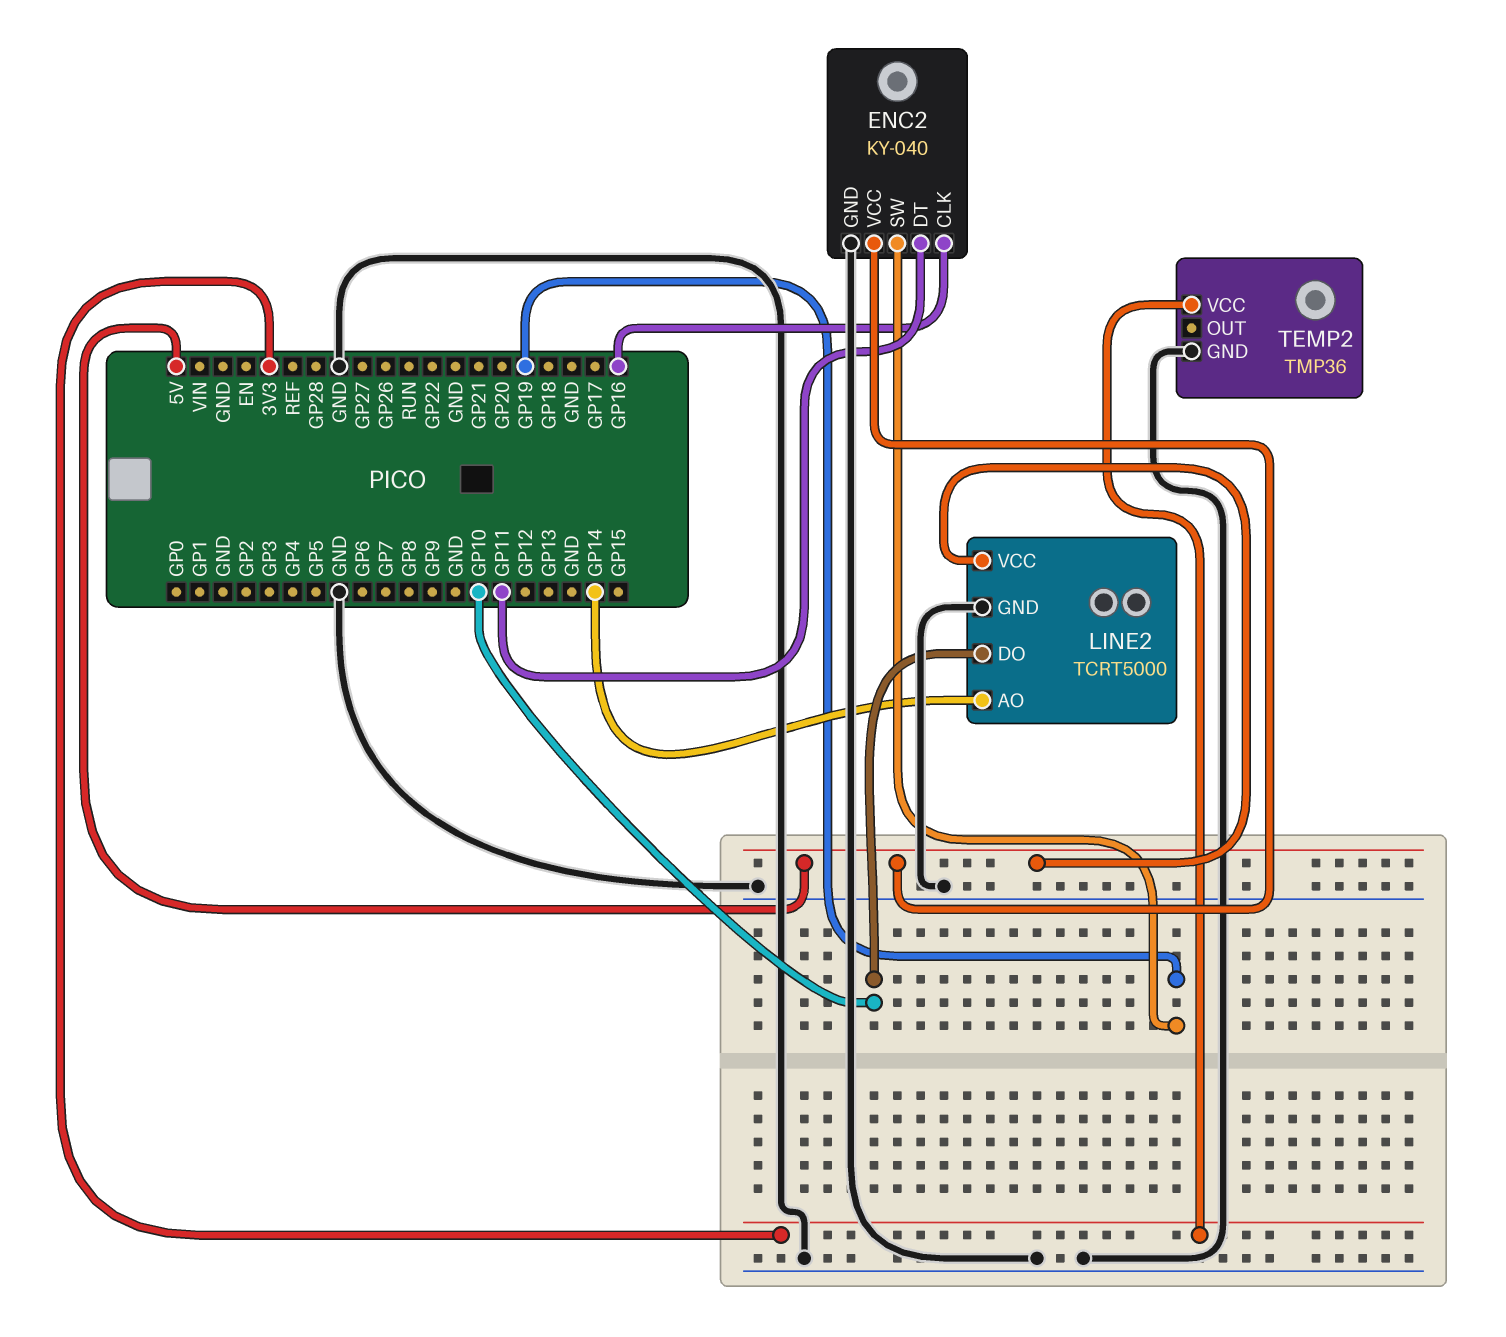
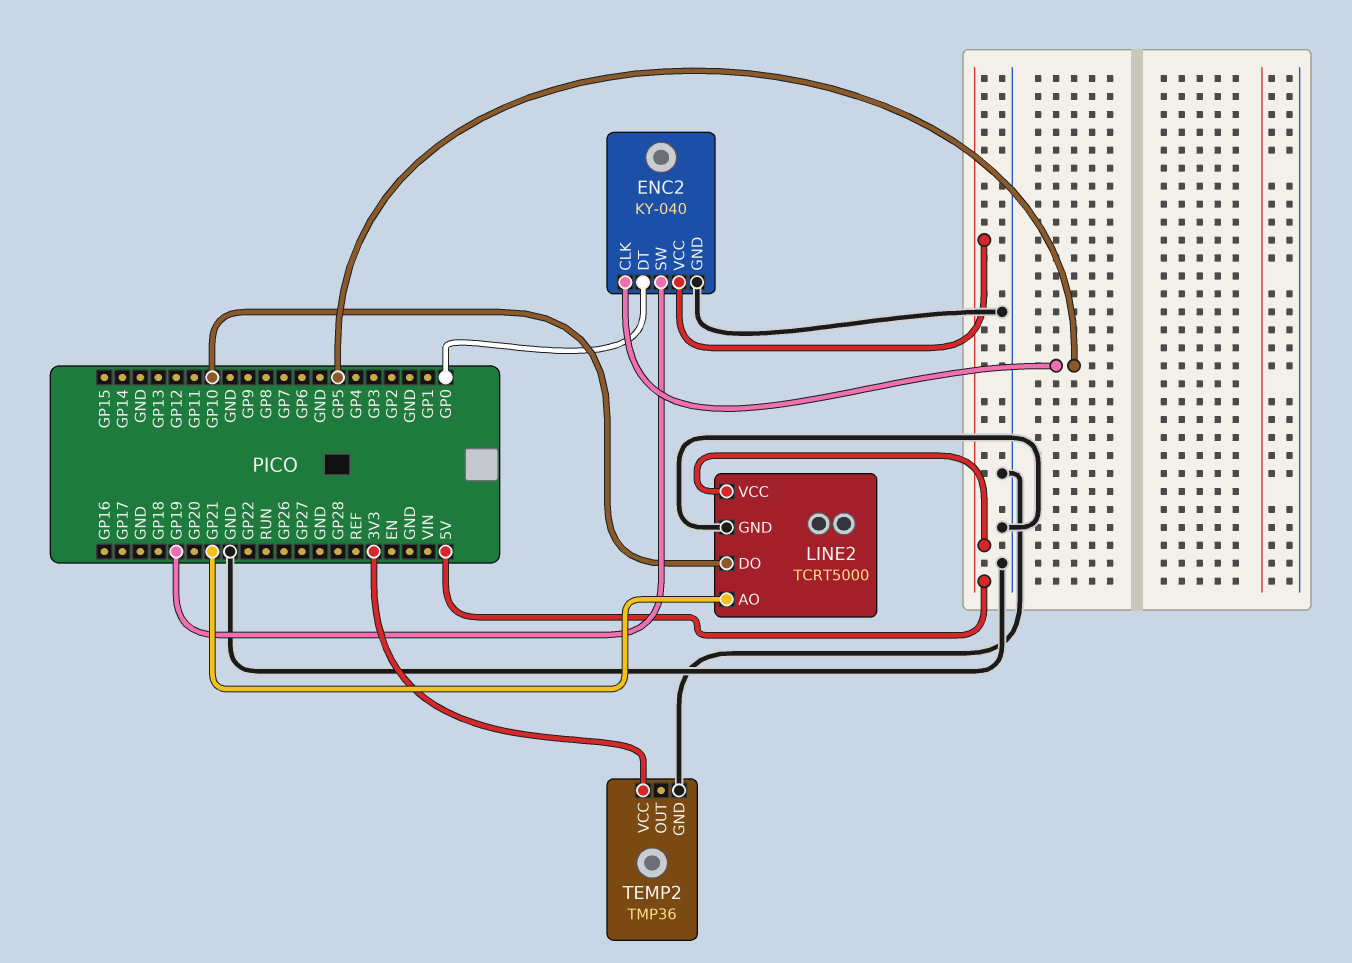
ENC2 pin CLK: GP16 -> GP5
ENC2 pin DT: GP11 -> GP0
LINE2 pin AO: GP14 -> GP21

